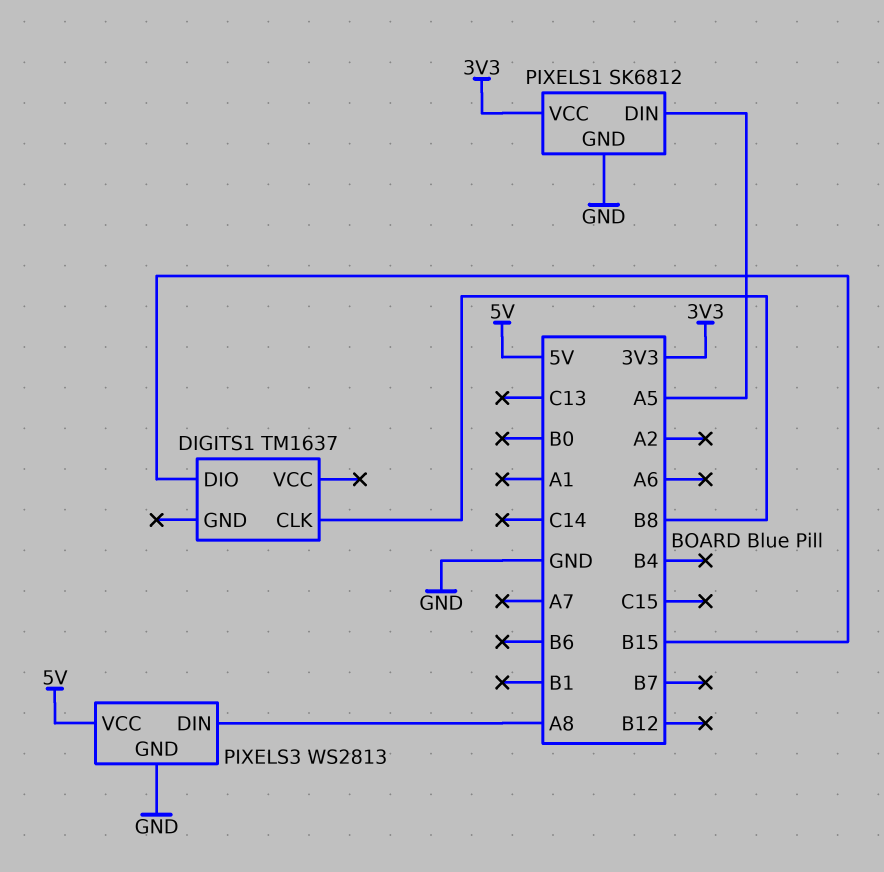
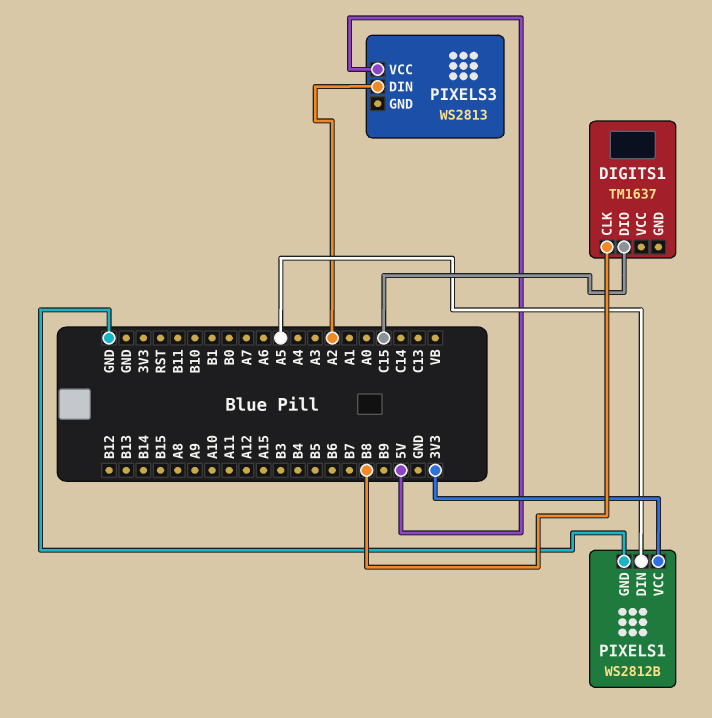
DIGITS1 pin DIO: B15 -> C15
PIXELS1: SK6812 -> WS2812B
PIXELS3 pin DIN: A8 -> A2
PIXELS3 pin GND: GND -> none

